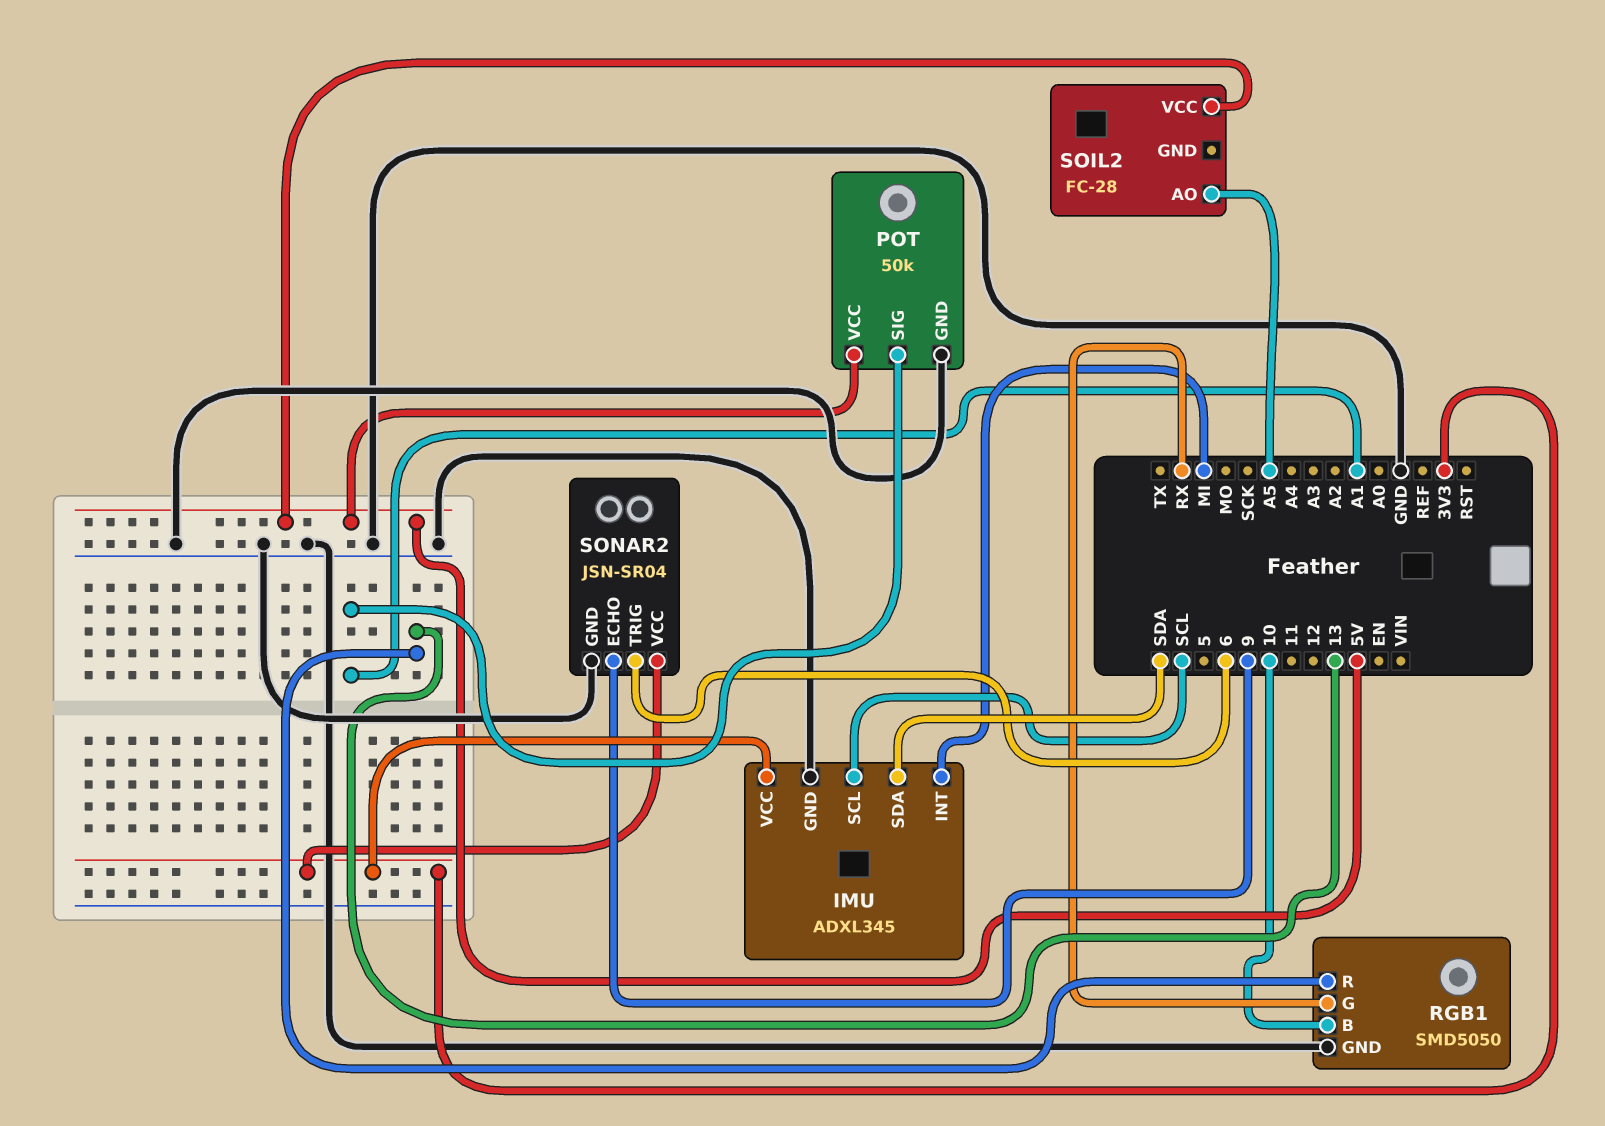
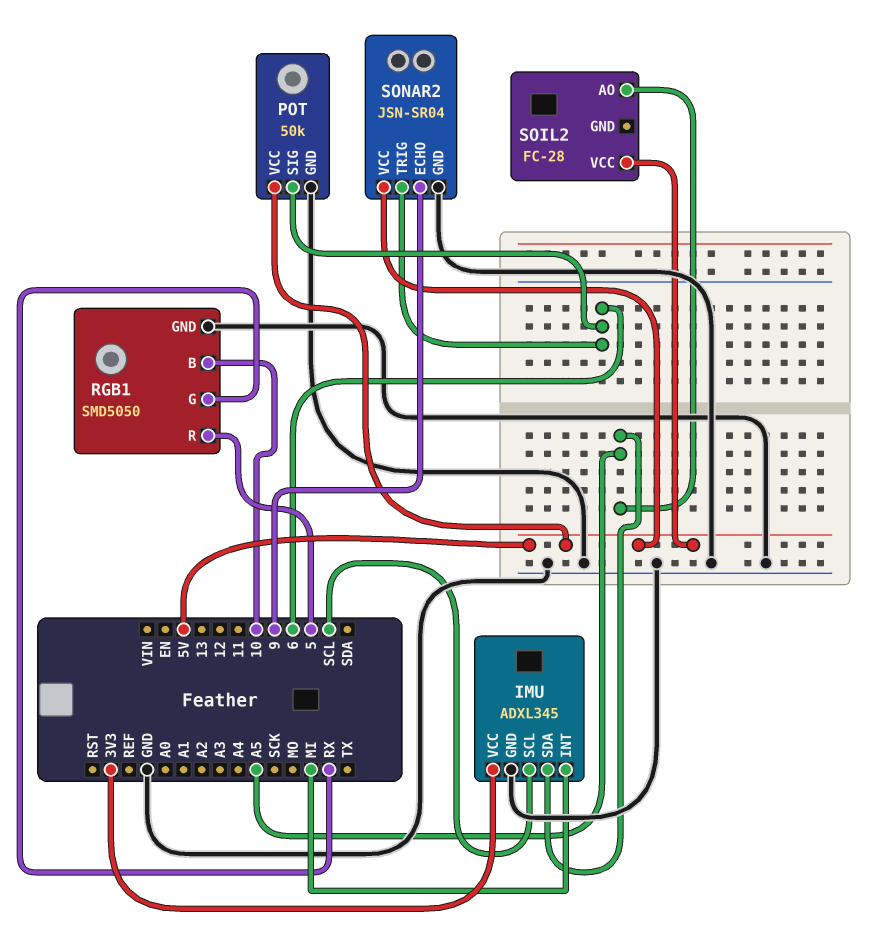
IMU pin SDA: SDA -> A5
POT pin SIG: A1 -> 6
RGB1 pin R: 13 -> 5
SONAR2 pin VCC: 3V3 -> 5V

